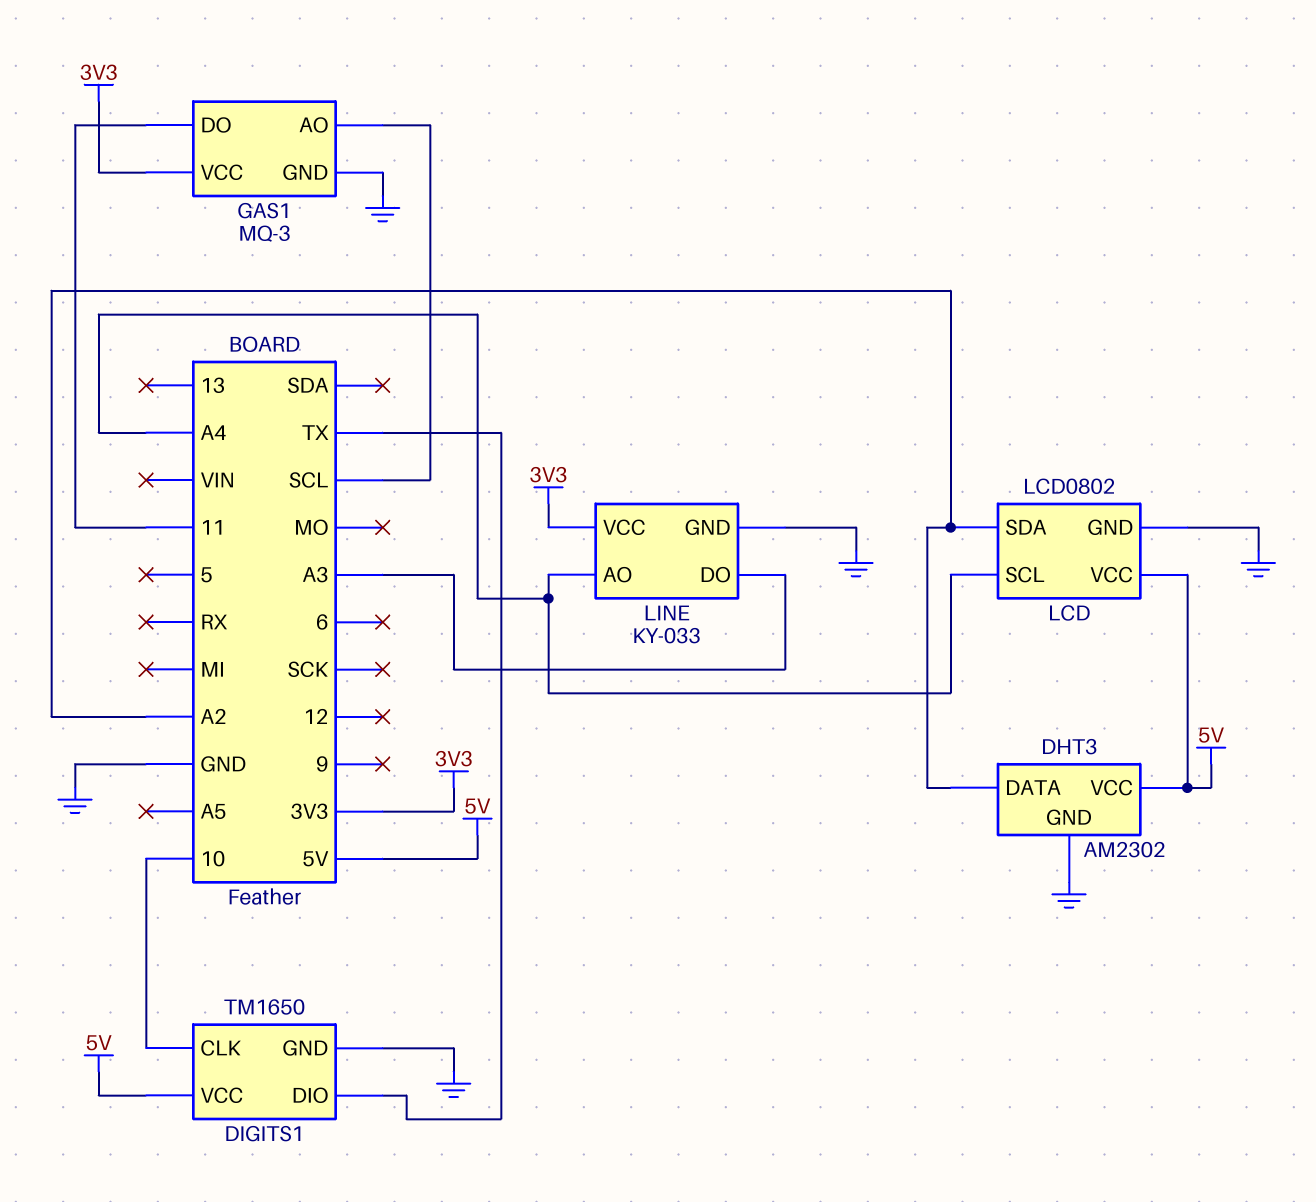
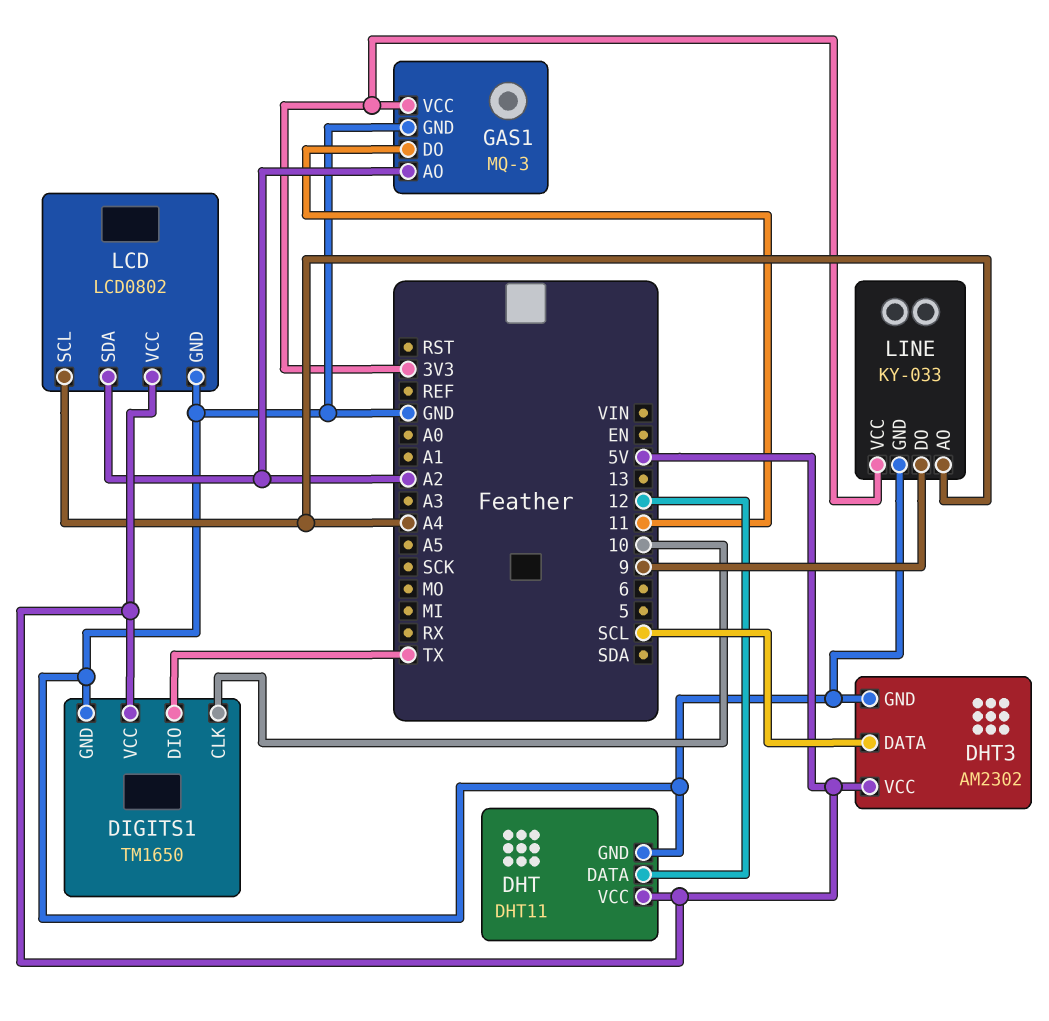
DHT: none -> DHT11
DHT pin DATA: none -> 12
DHT pin GND: none -> GND
DHT pin VCC: none -> 5V
DHT3 pin DATA: A2 -> SCL
GAS1 pin AO: SCL -> A2
LINE pin DO: A3 -> 9

